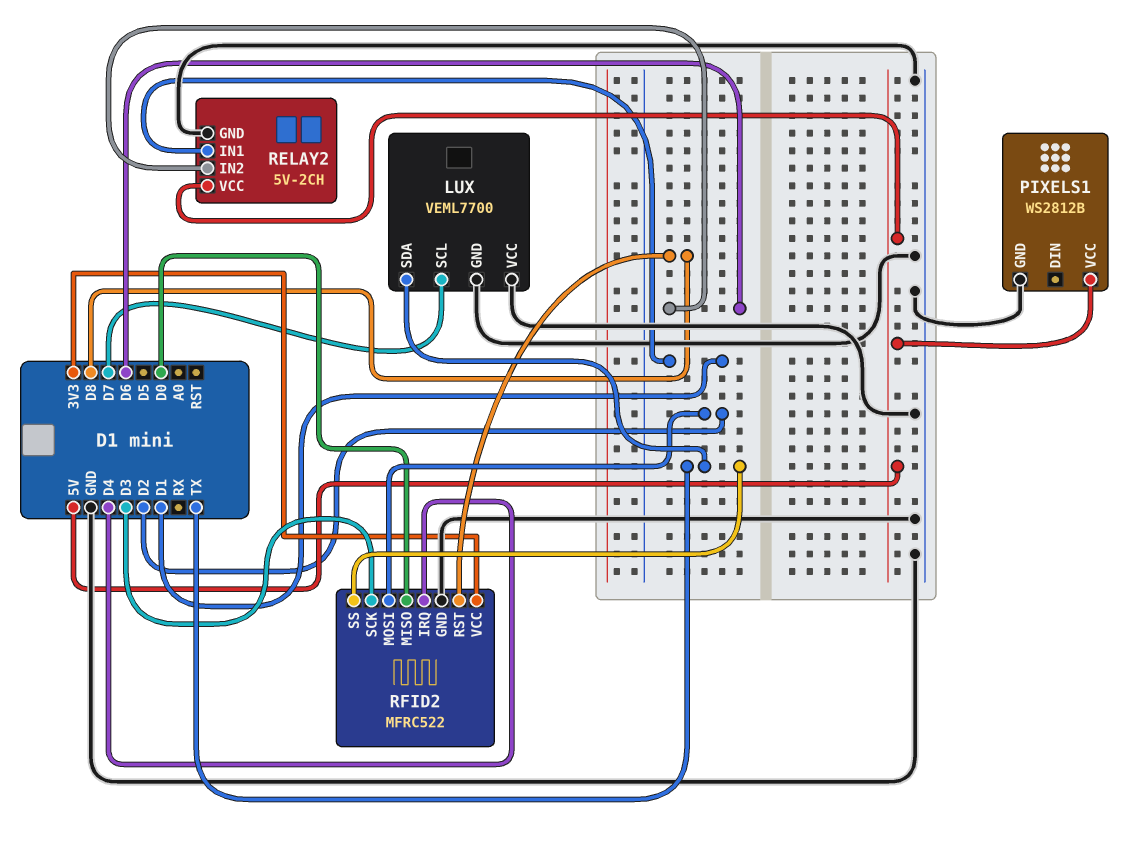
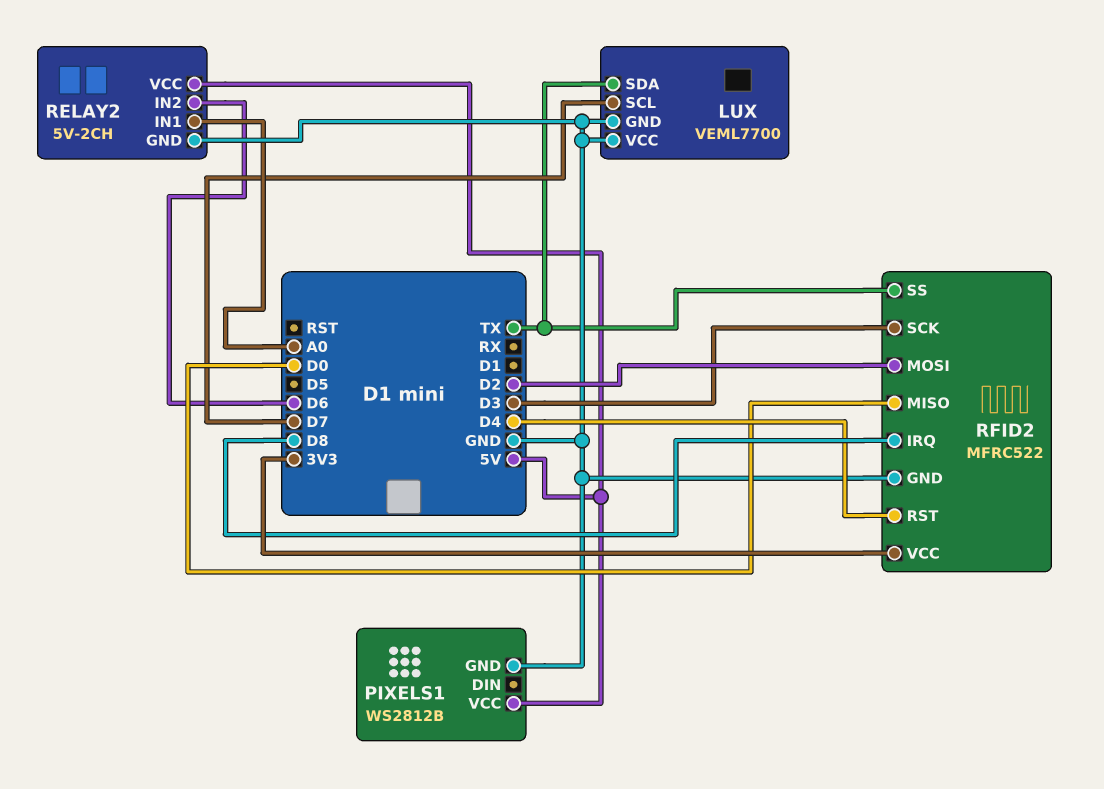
RELAY2 pin IN1: D1 -> A0
RFID2 pin IRQ: D4 -> D8
RFID2 pin RST: D8 -> D4

